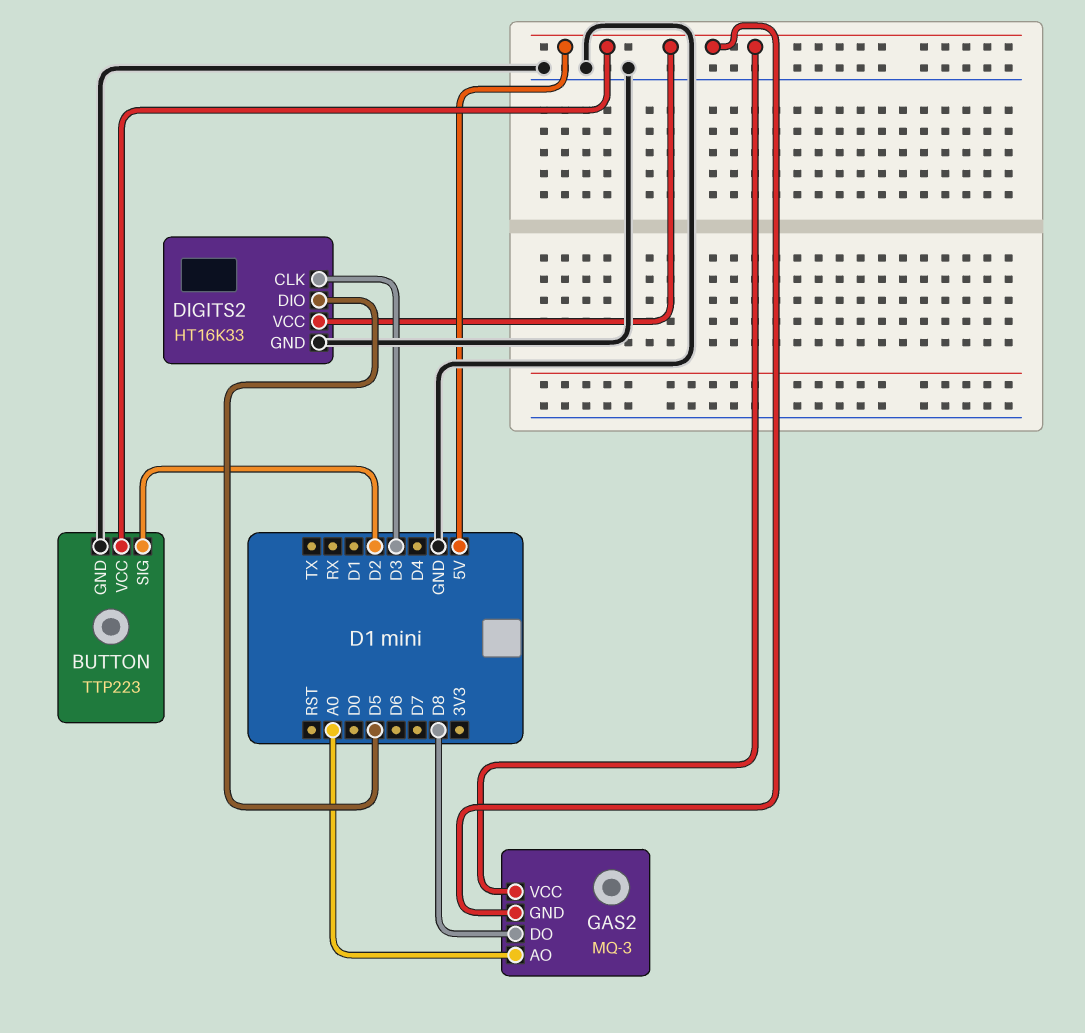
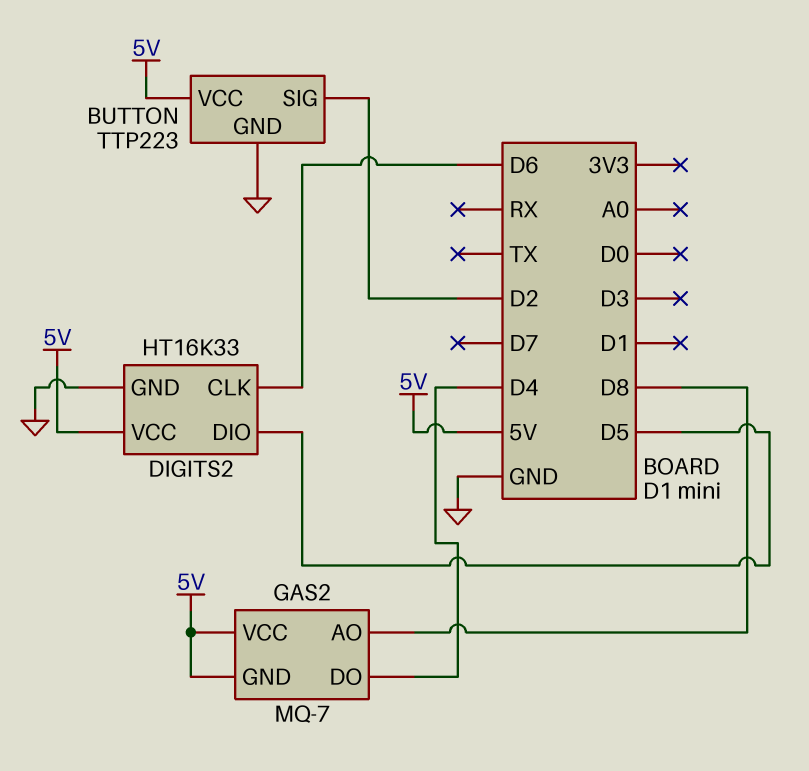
DIGITS2 pin CLK: D3 -> D6
GAS2: MQ-3 -> MQ-7
GAS2 pin AO: A0 -> D8
GAS2 pin DO: D8 -> D4

